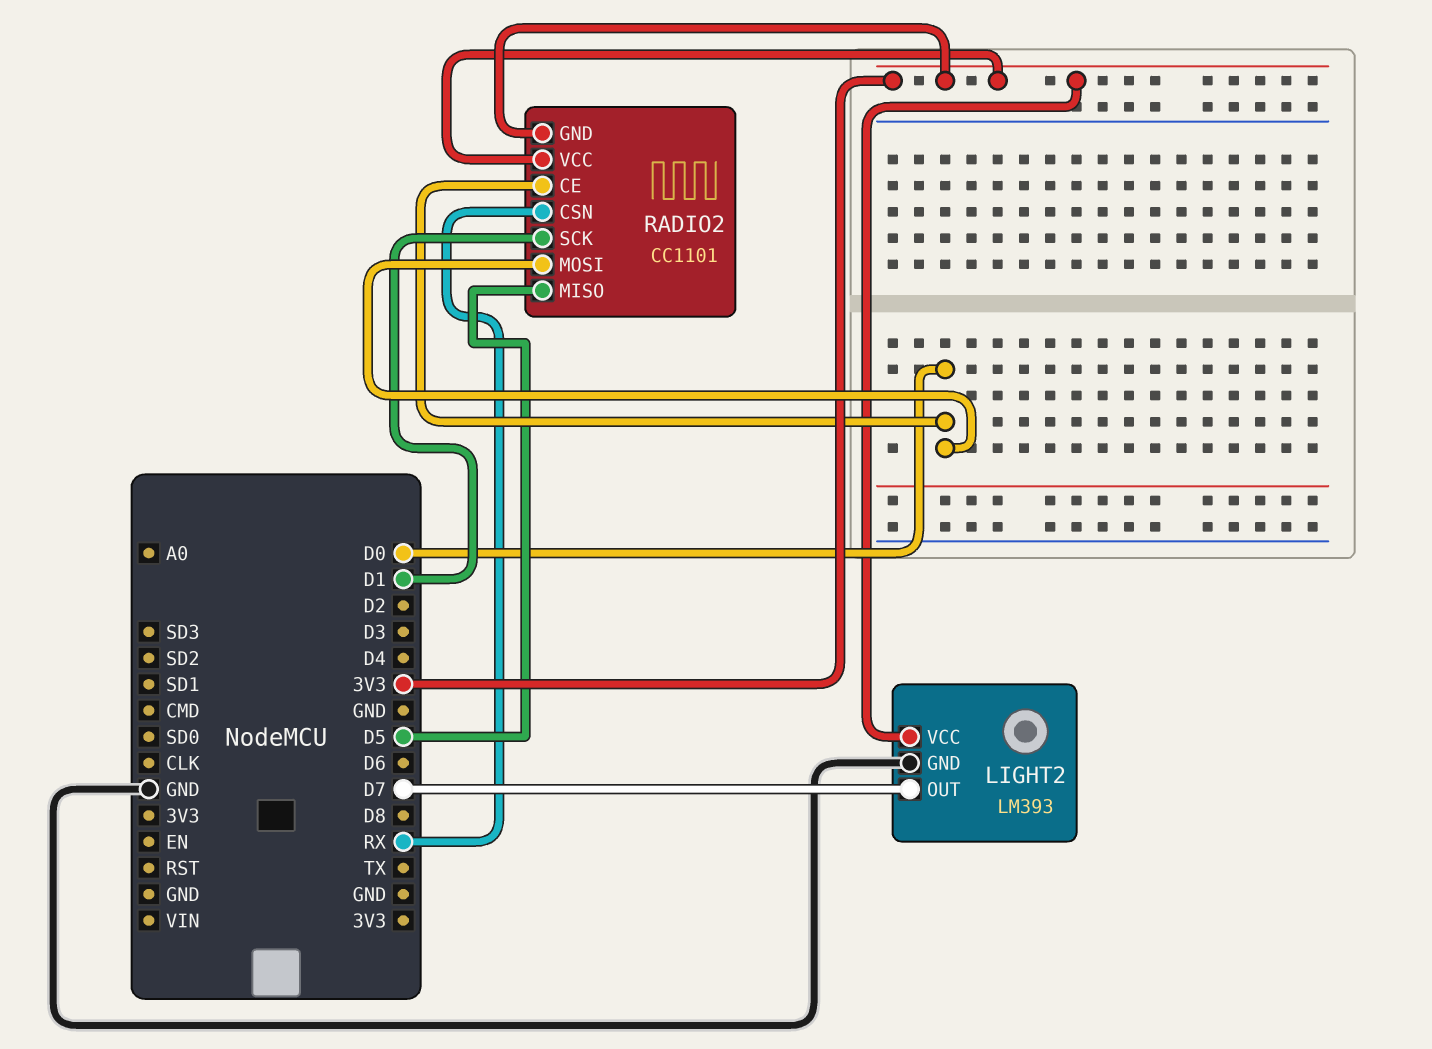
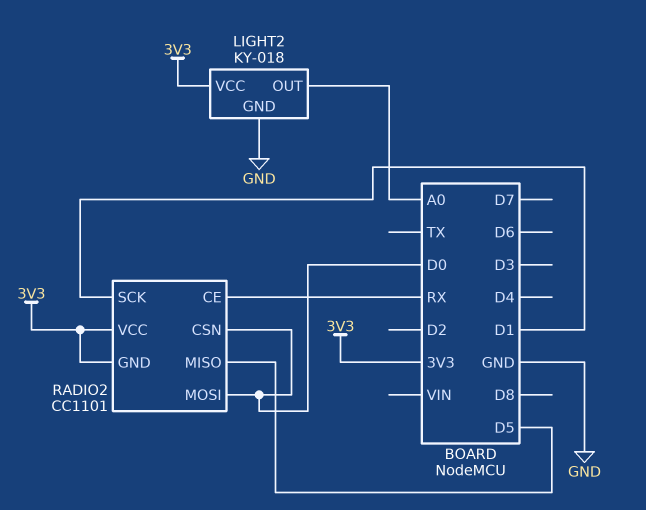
LIGHT2: LM393 -> KY-018
LIGHT2 pin OUT: D7 -> A0
RADIO2 pin CE: D0 -> RX
RADIO2 pin CSN: RX -> D0

